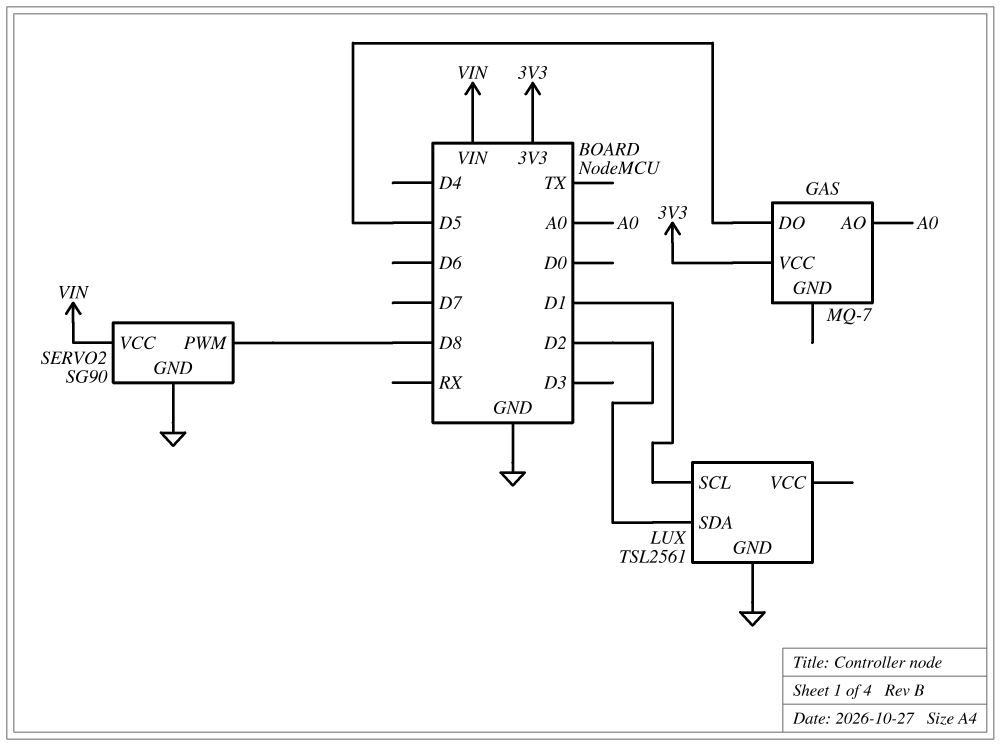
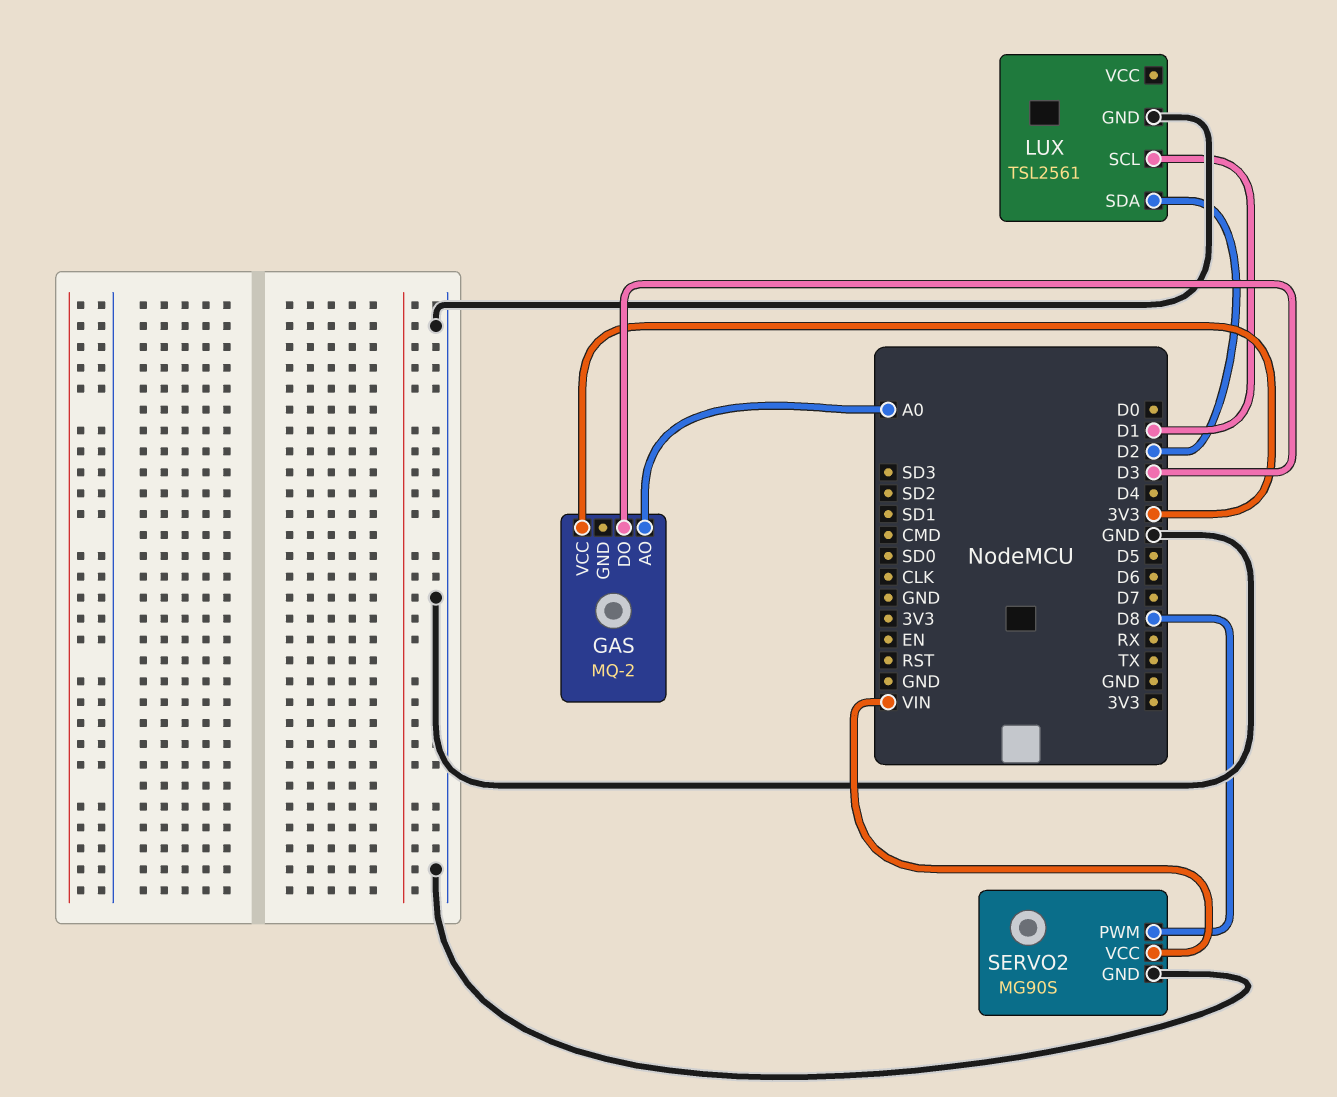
GAS: MQ-7 -> MQ-2
GAS pin DO: D5 -> D3
SERVO2: SG90 -> MG90S

